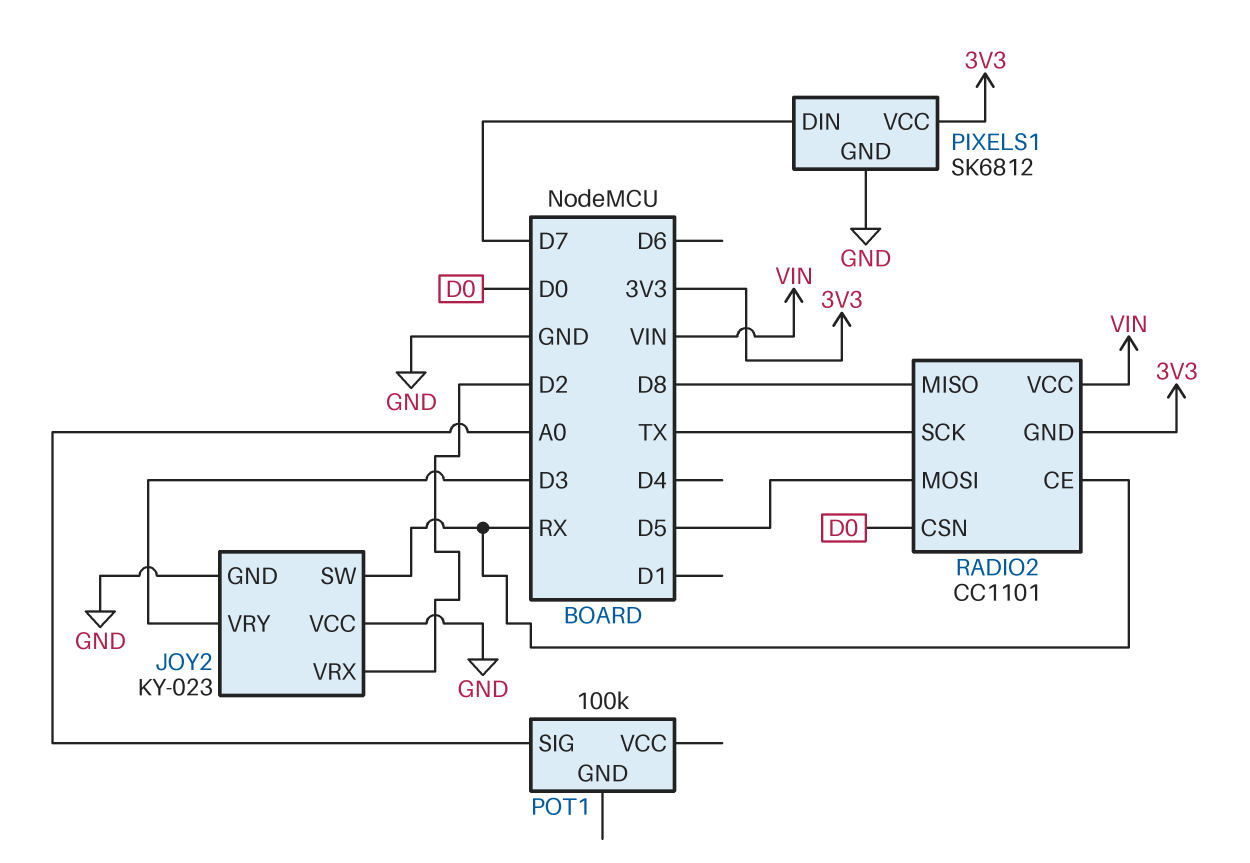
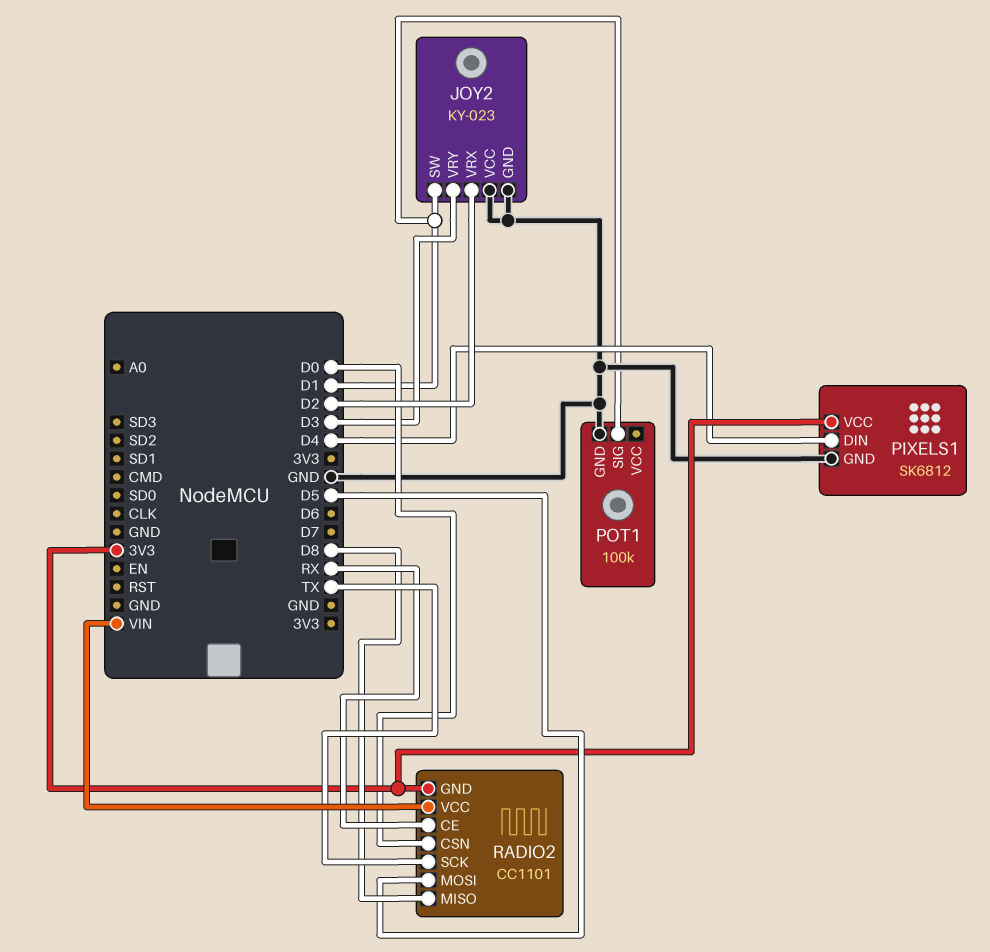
JOY2 pin SW: RX -> D1
PIXELS1 pin DIN: D7 -> D4
POT1 pin GND: none -> GND
POT1 pin SIG: A0 -> D1

